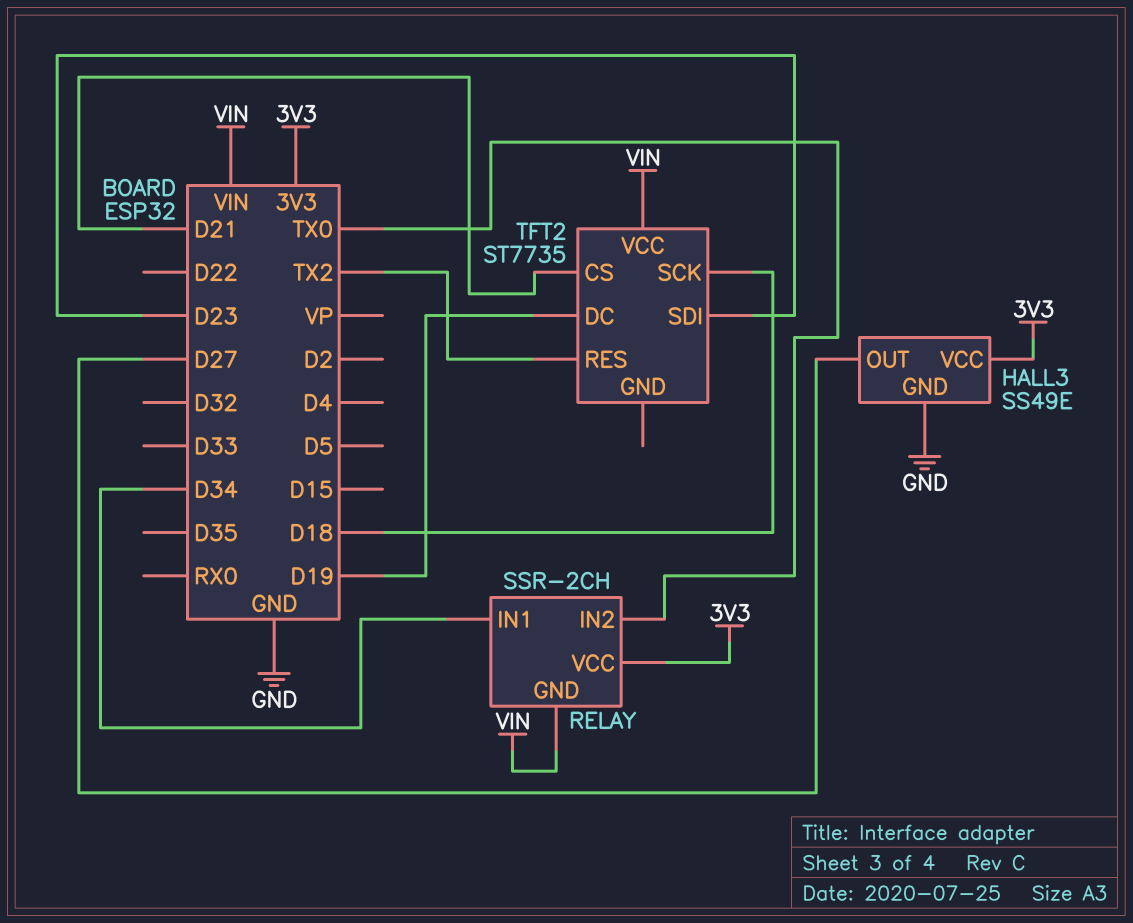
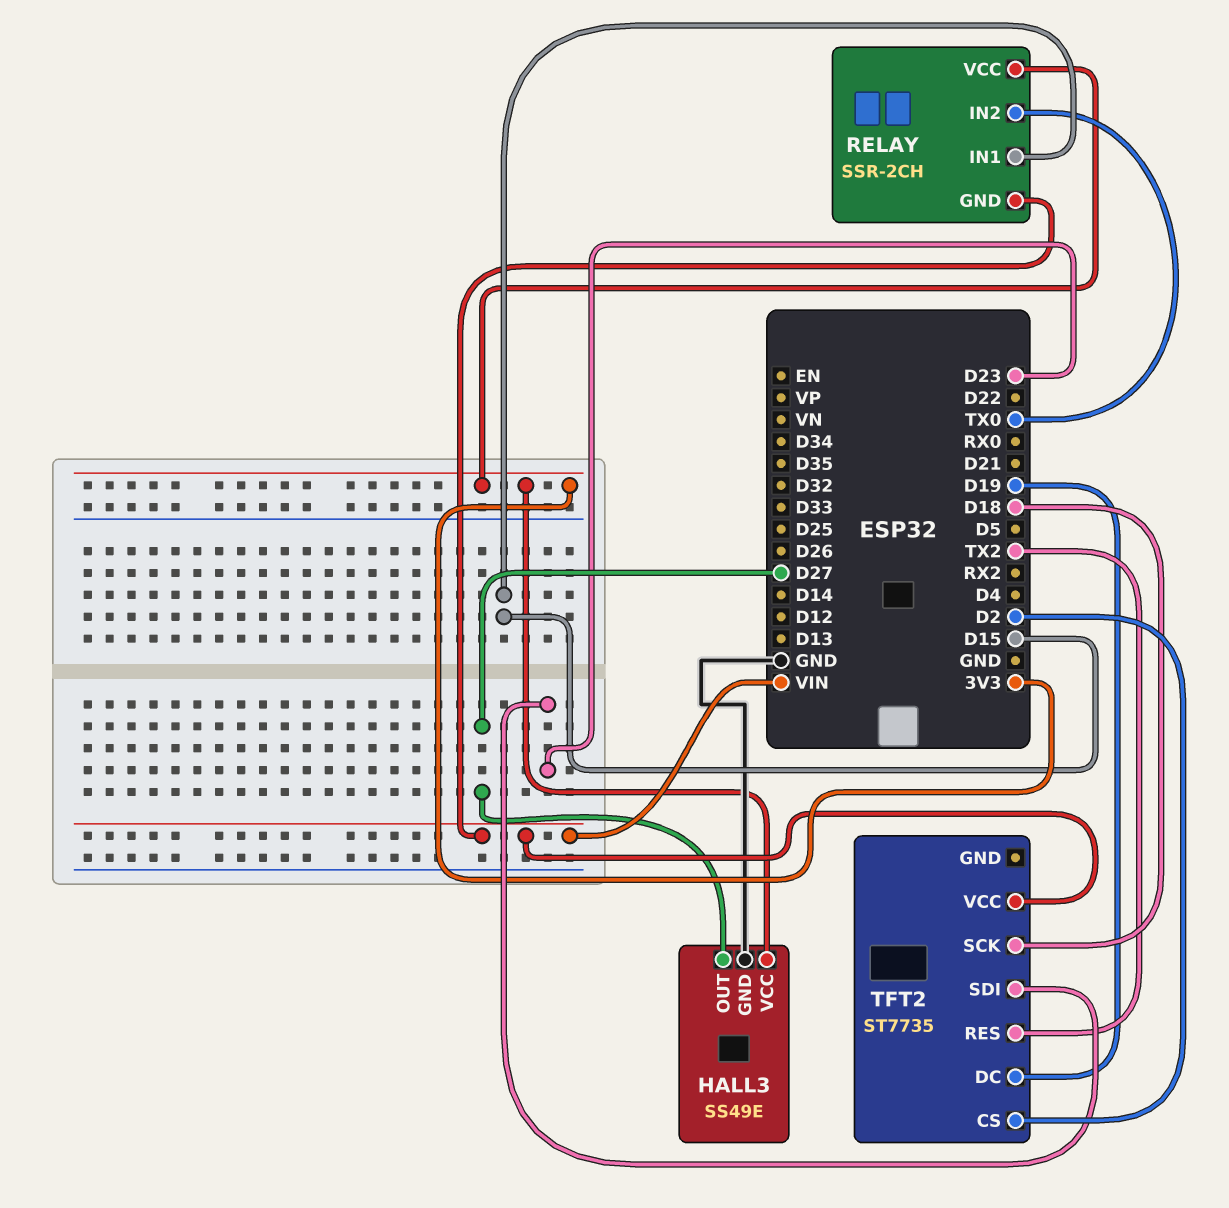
RELAY pin IN1: D34 -> D15
TFT2 pin CS: D21 -> D2

